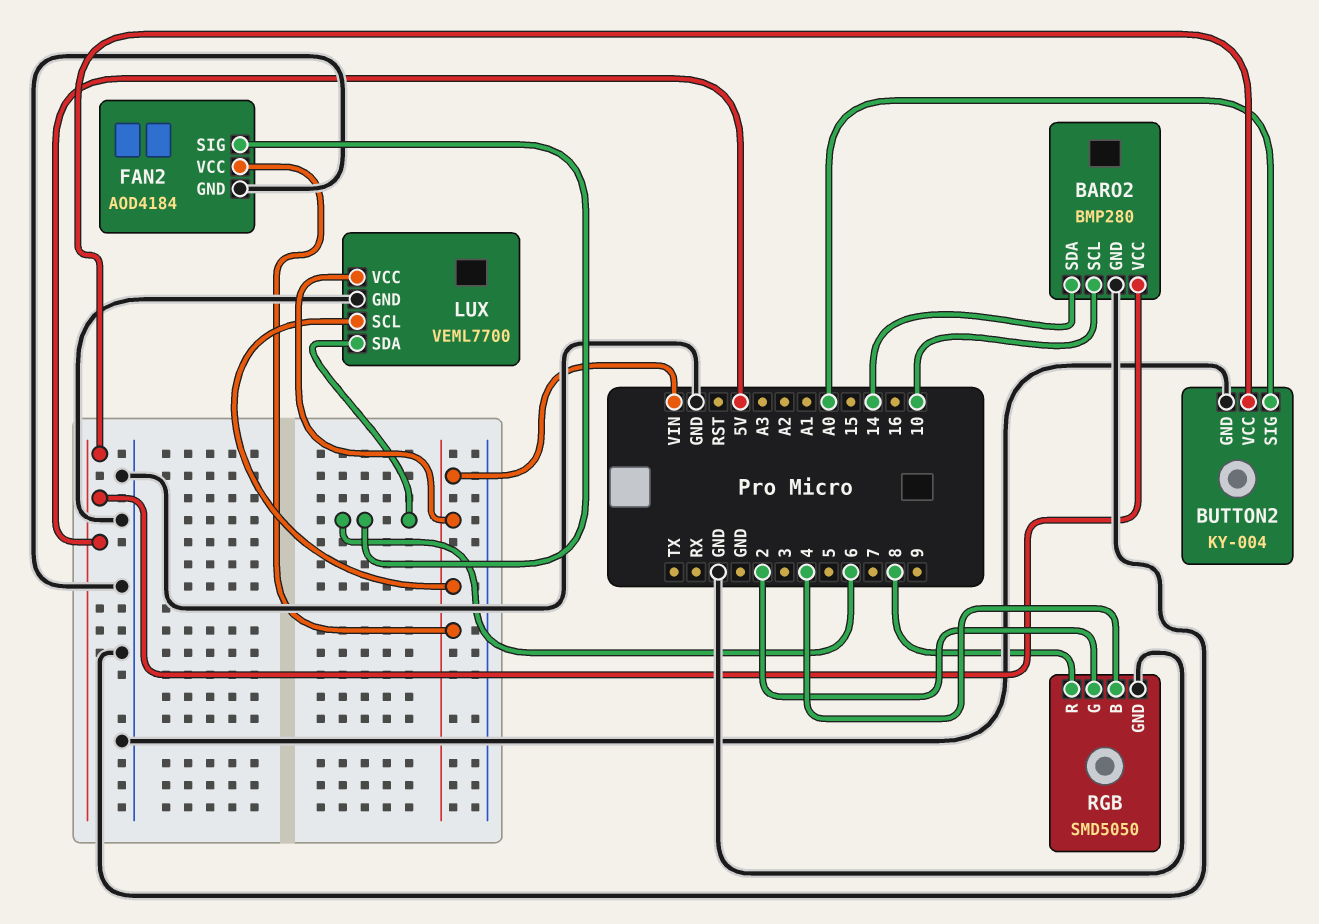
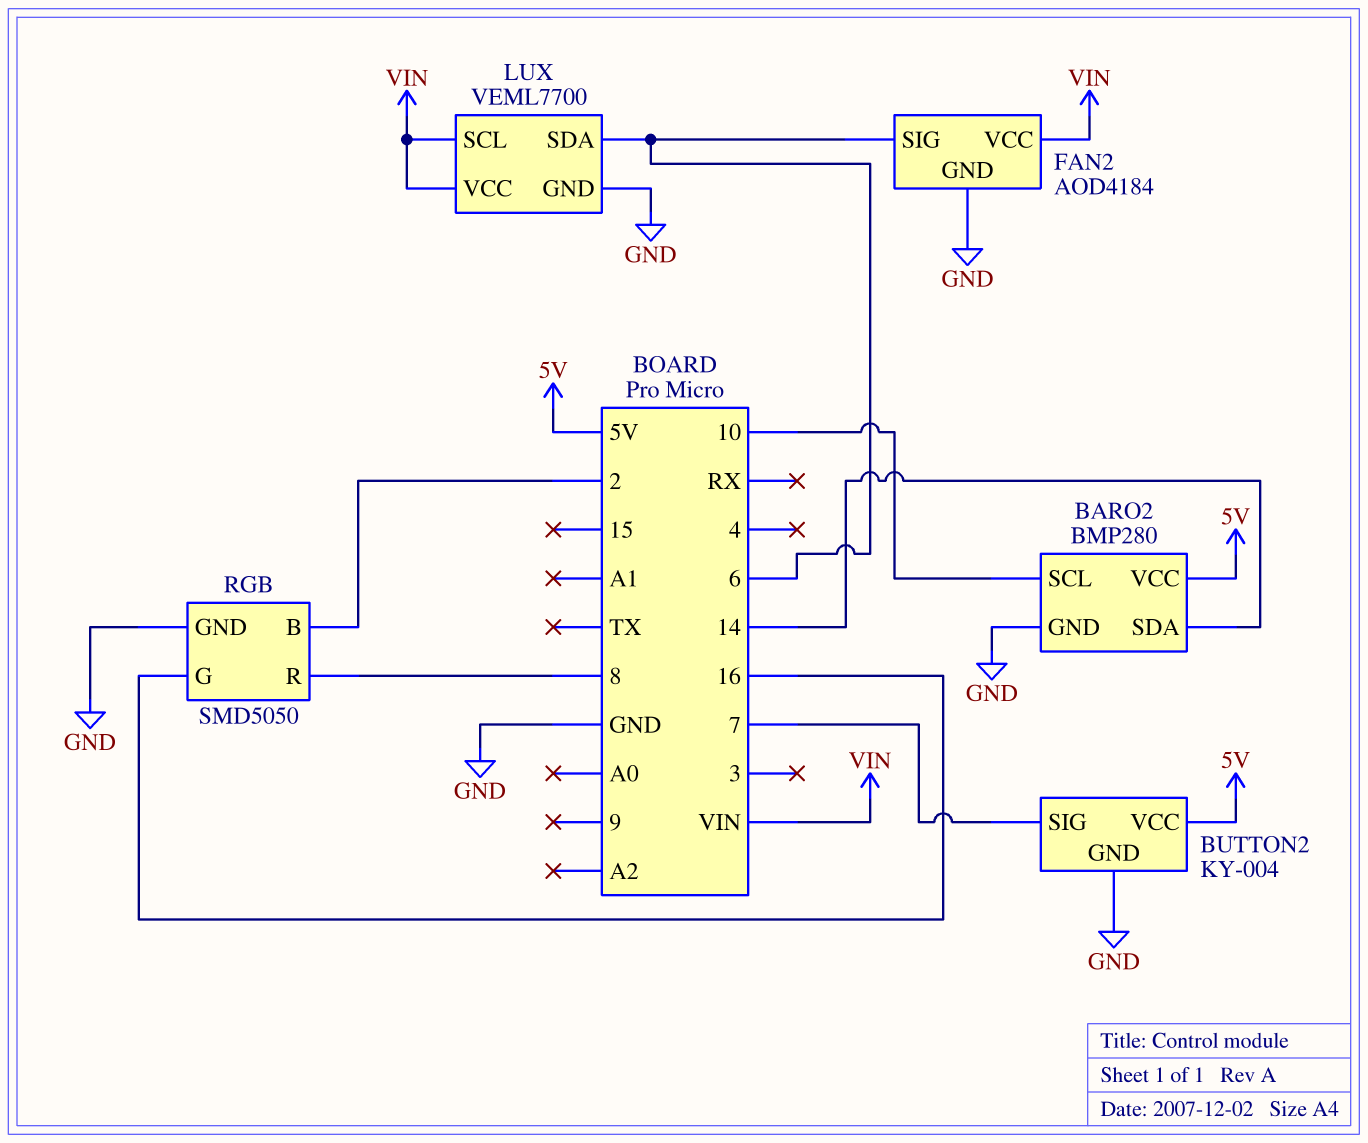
BUTTON2 pin SIG: A0 -> 7
RGB pin B: 4 -> 2
RGB pin G: 2 -> 16

